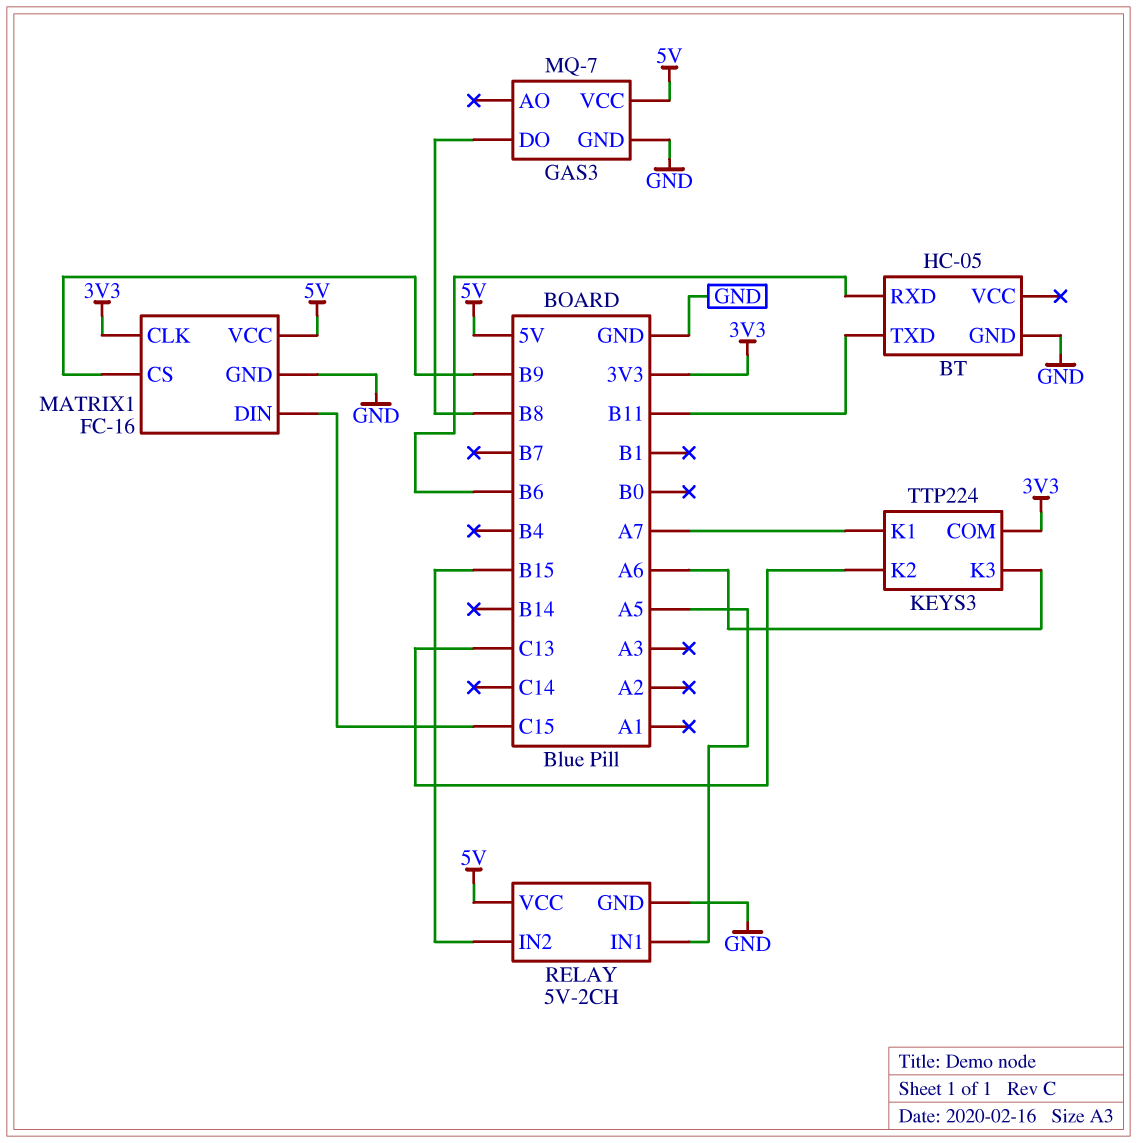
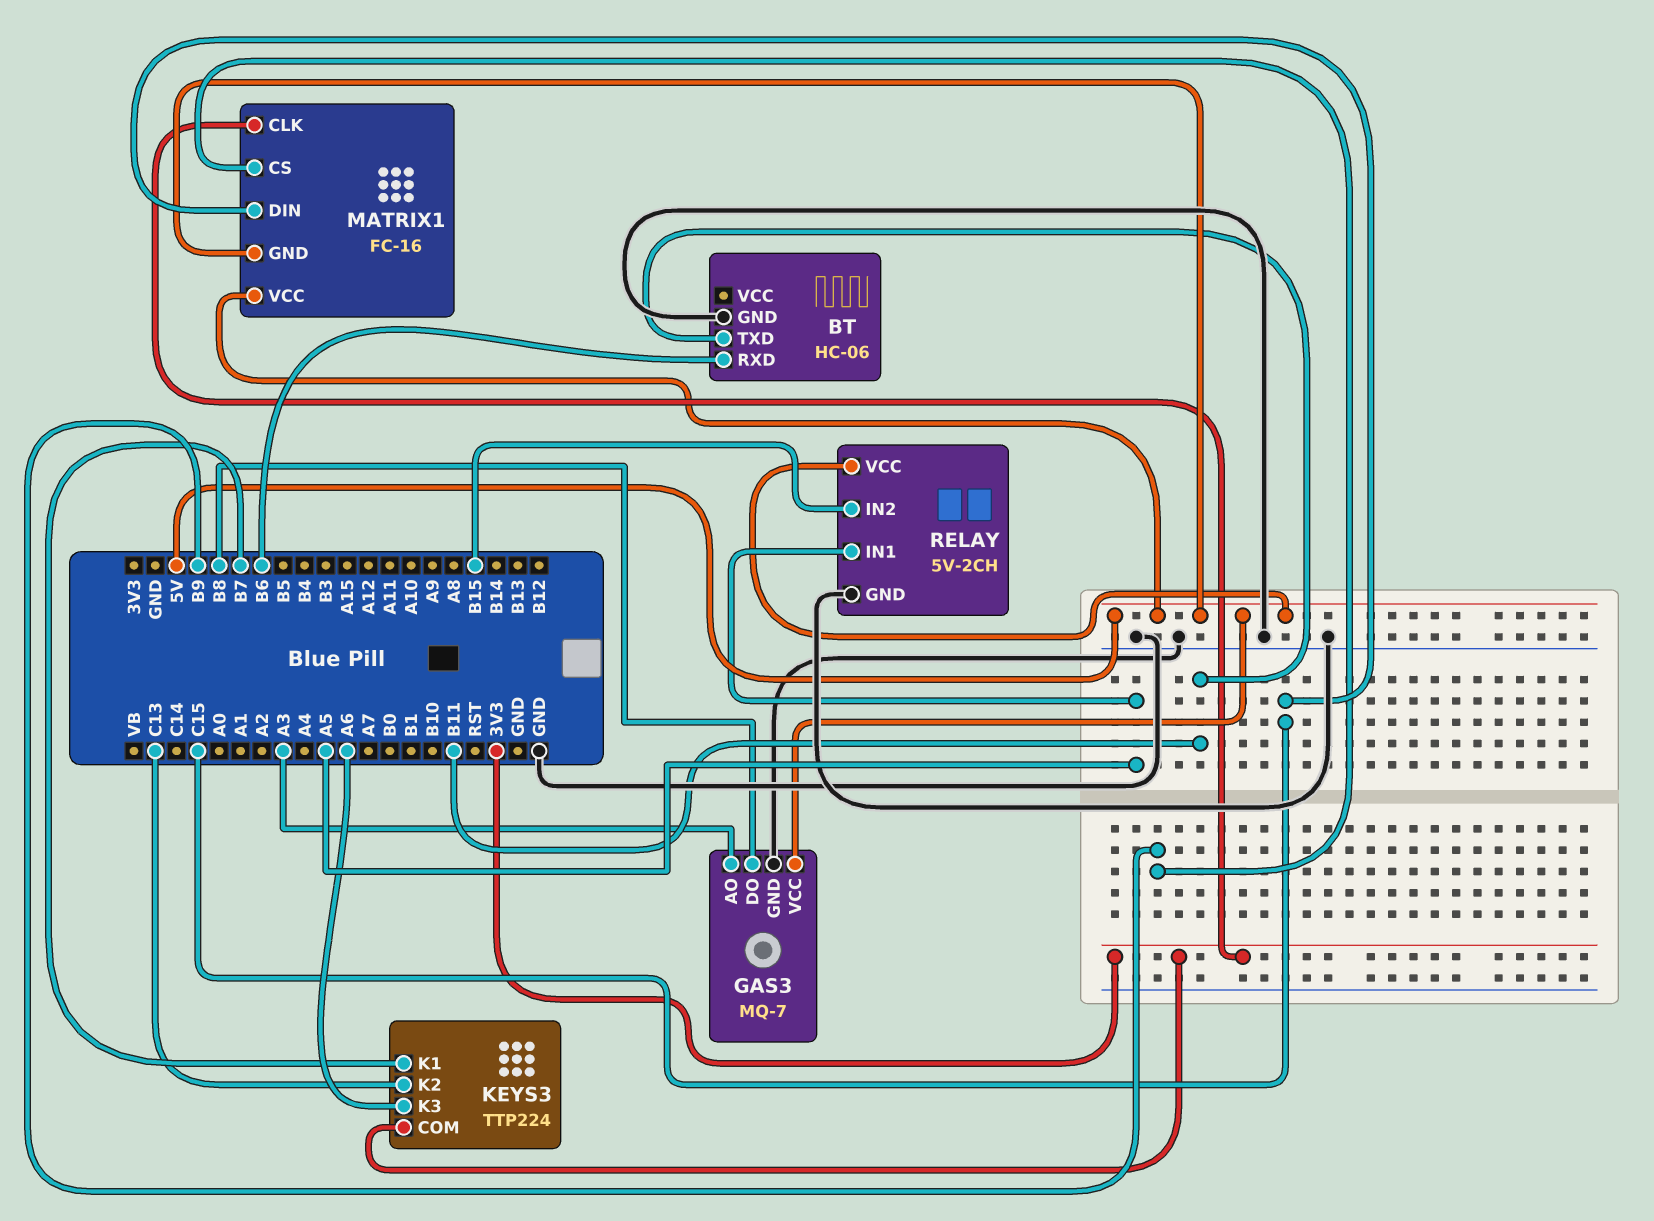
BT: HC-05 -> HC-06
GAS3 pin AO: none -> A3
KEYS3 pin K1: A7 -> B7
MATRIX1 pin GND: GND -> 5V

